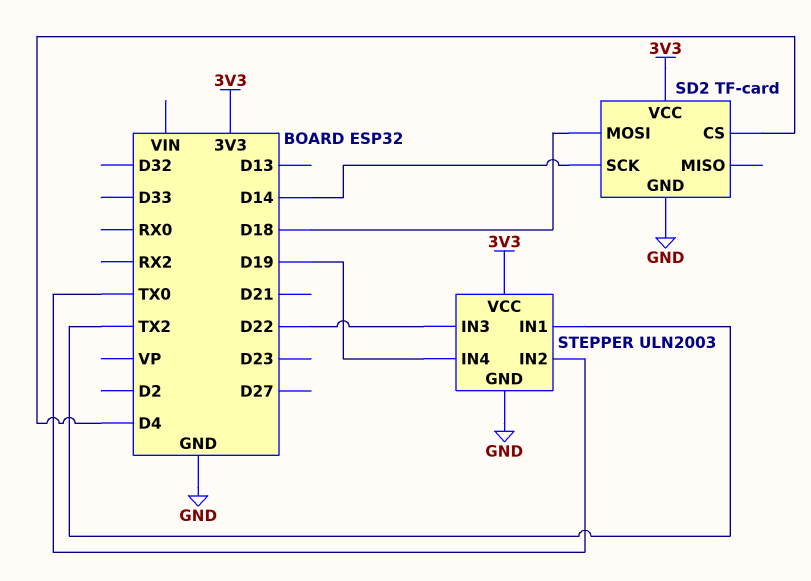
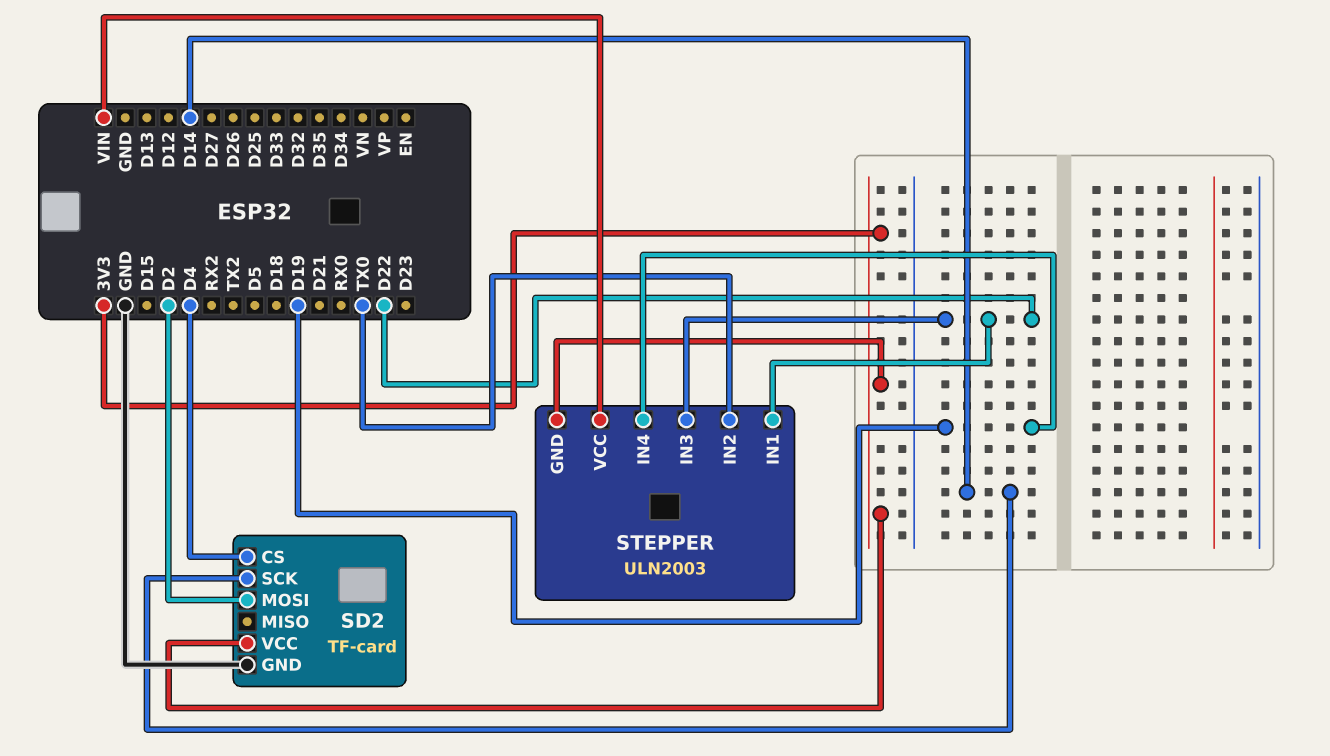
SD2 pin MOSI: D18 -> D2
STEPPER pin GND: GND -> 3V3
STEPPER pin IN1: TX2 -> D22
STEPPER pin VCC: 3V3 -> VIN

